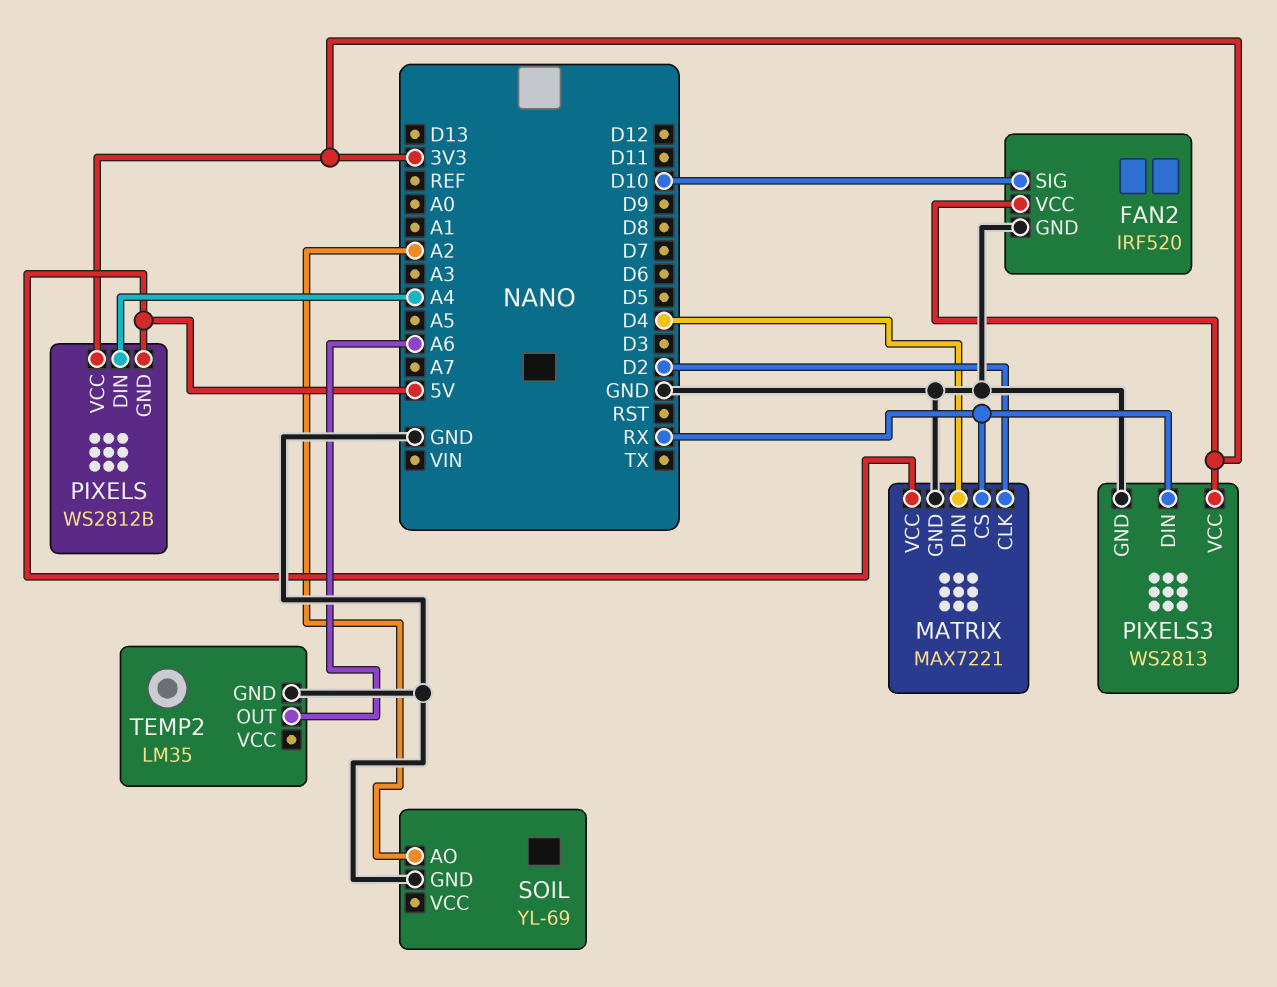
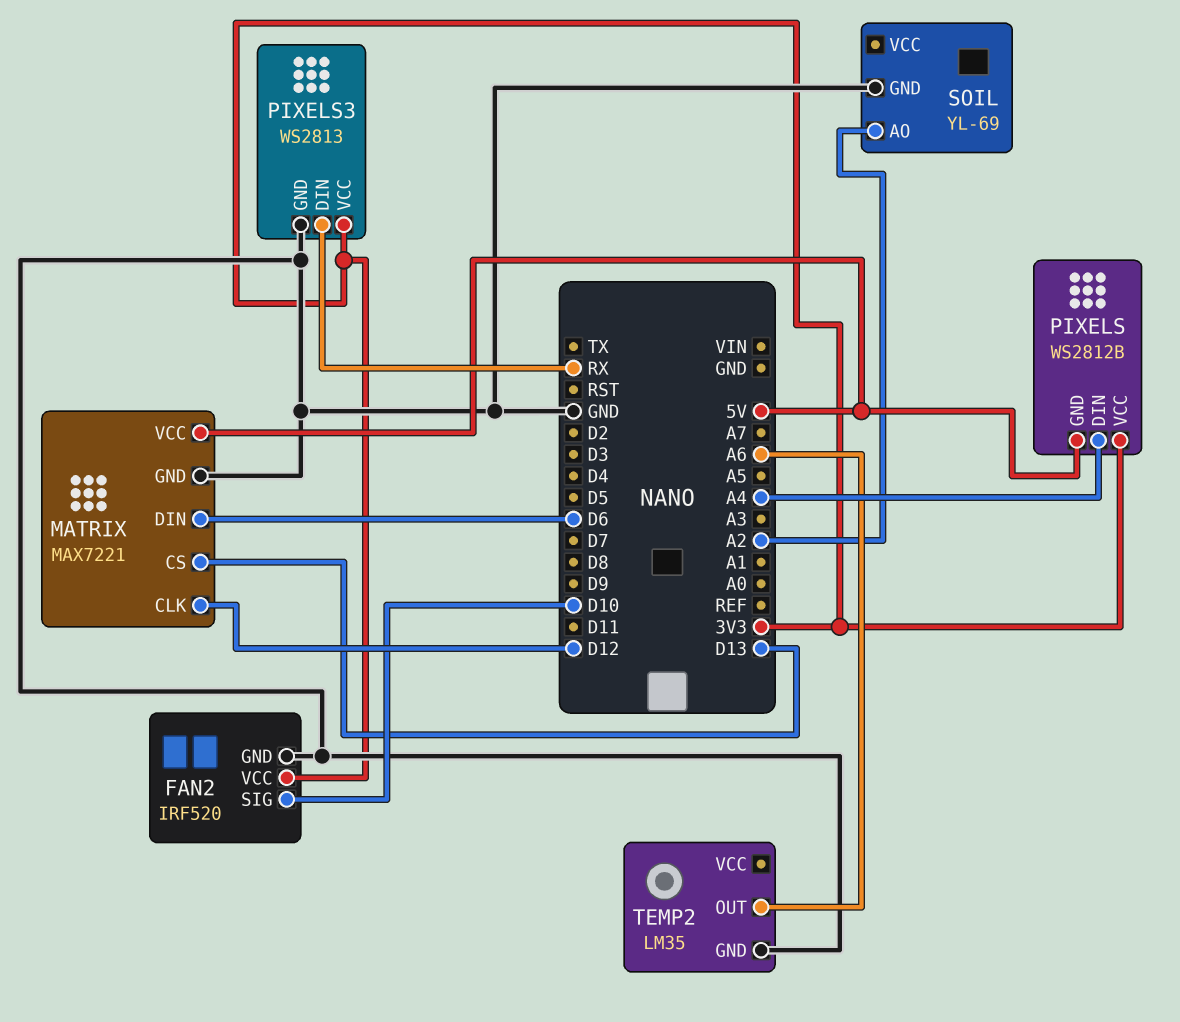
MATRIX pin CLK: D2 -> D12
MATRIX pin CS: RX -> D13
MATRIX pin DIN: D4 -> D6

